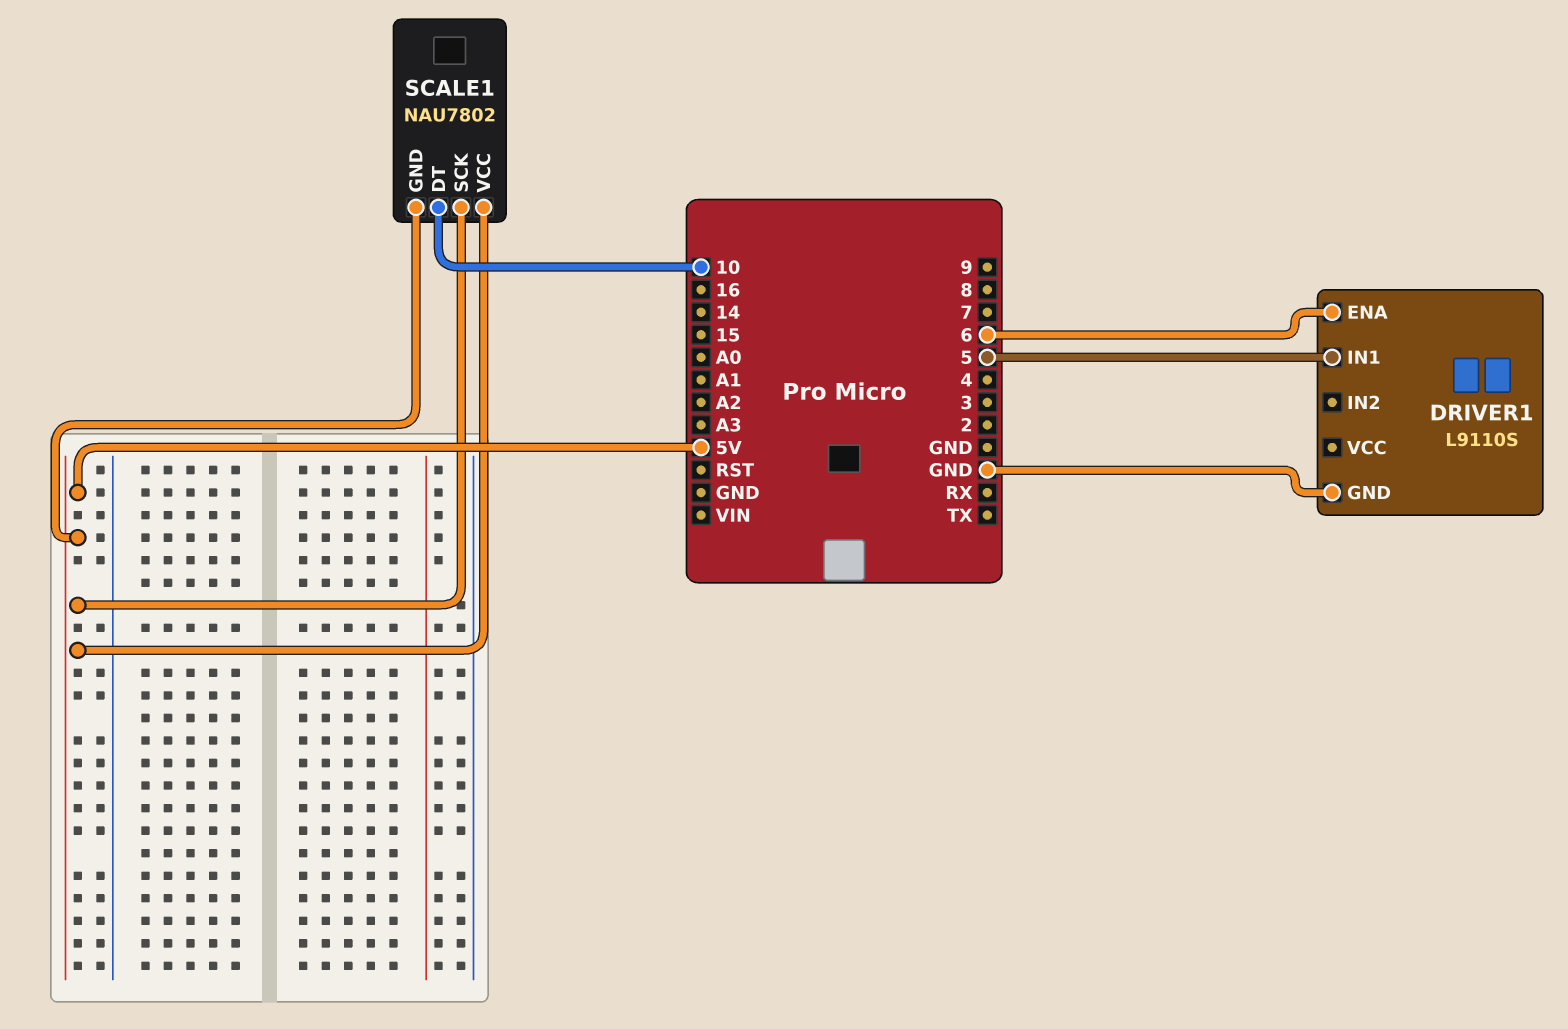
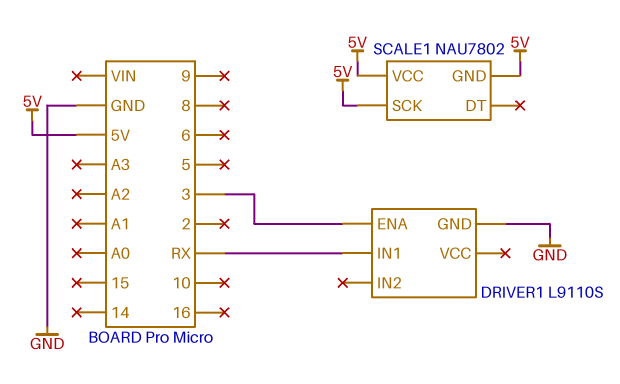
DRIVER1 pin ENA: 6 -> 3
DRIVER1 pin IN1: 5 -> RX
SCALE1 pin DT: 10 -> none

